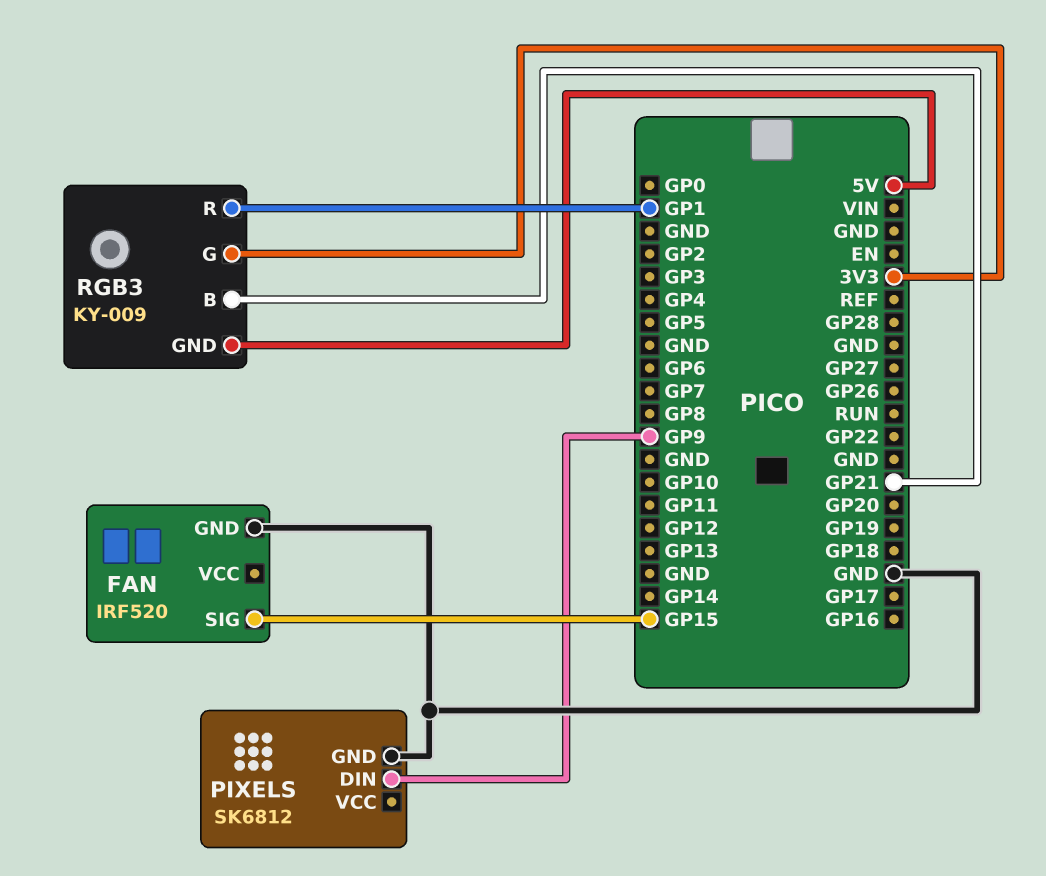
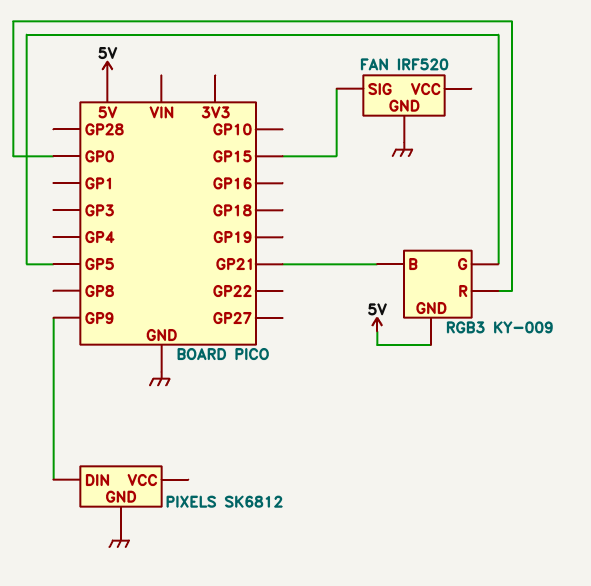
RGB3 pin G: 3V3 -> GP5
RGB3 pin R: GP1 -> GP0

